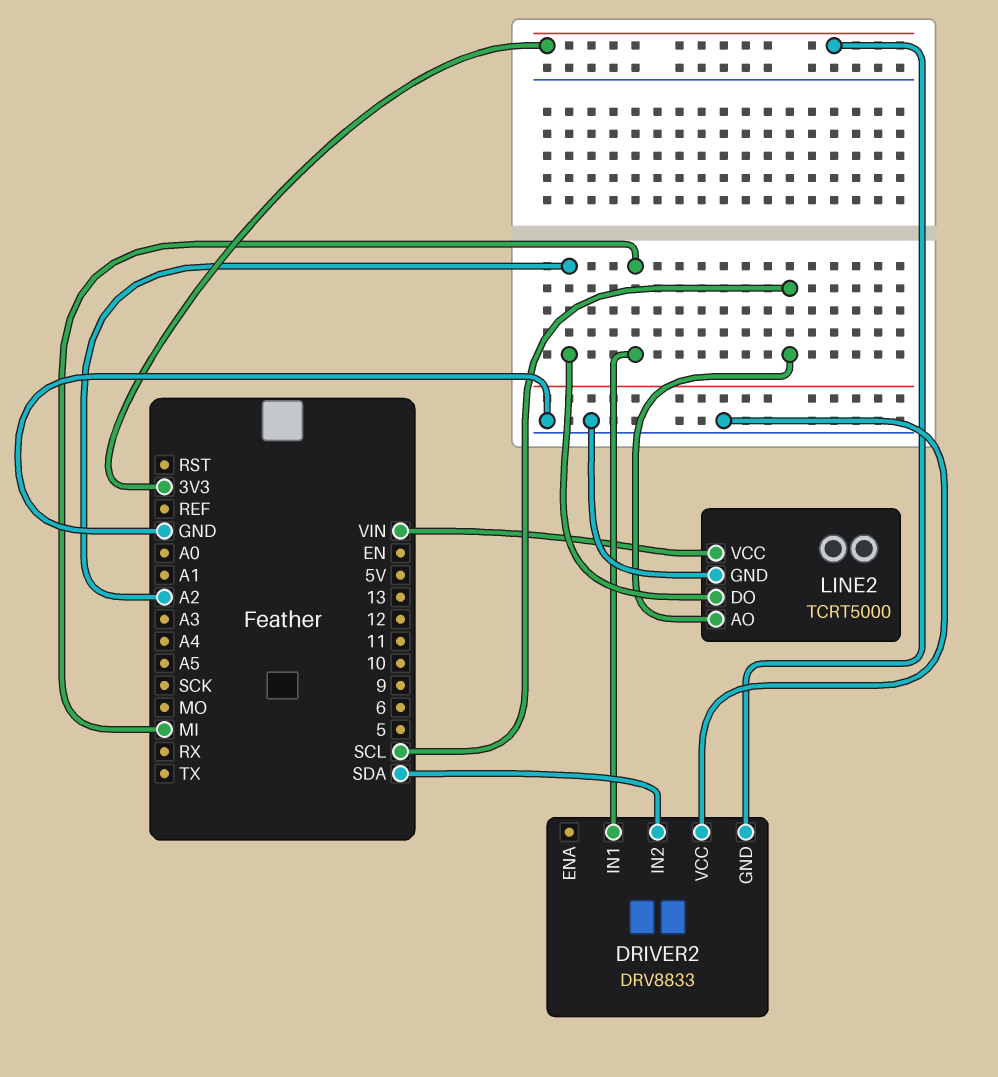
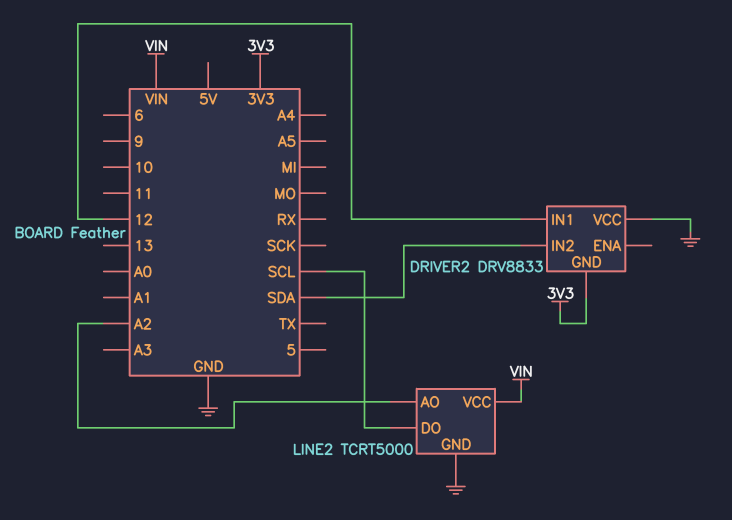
DRIVER2 pin IN1: MI -> 12
LINE2 pin AO: SCL -> A2
LINE2 pin DO: A2 -> SCL

